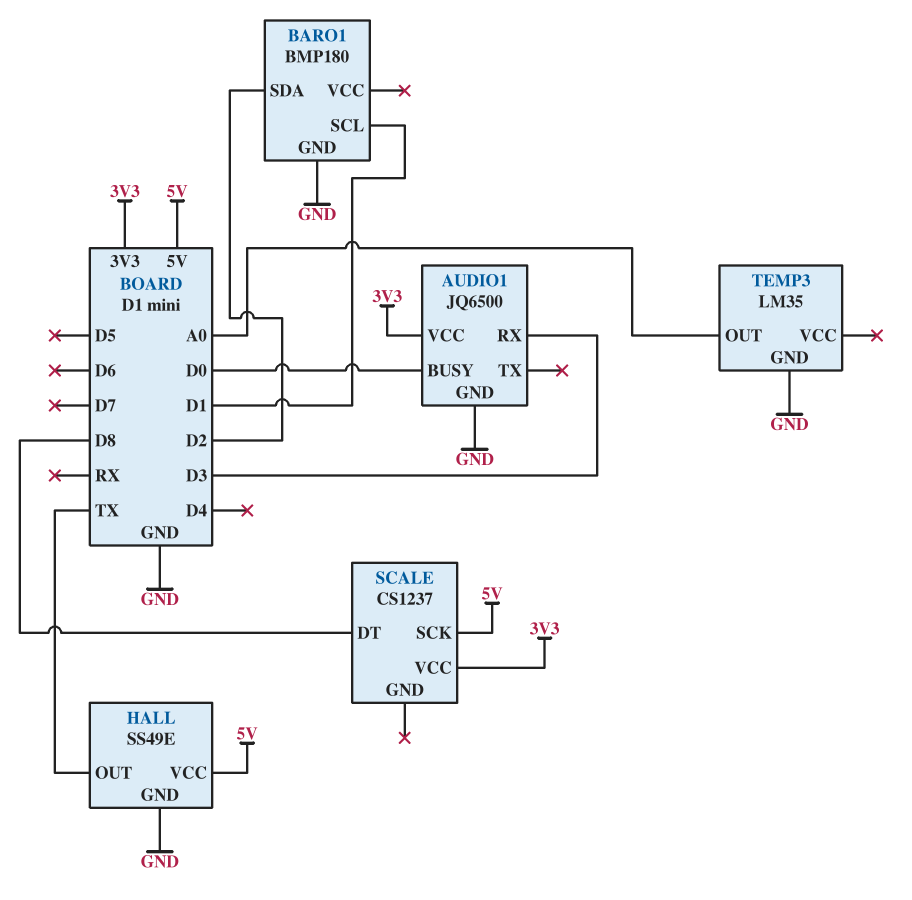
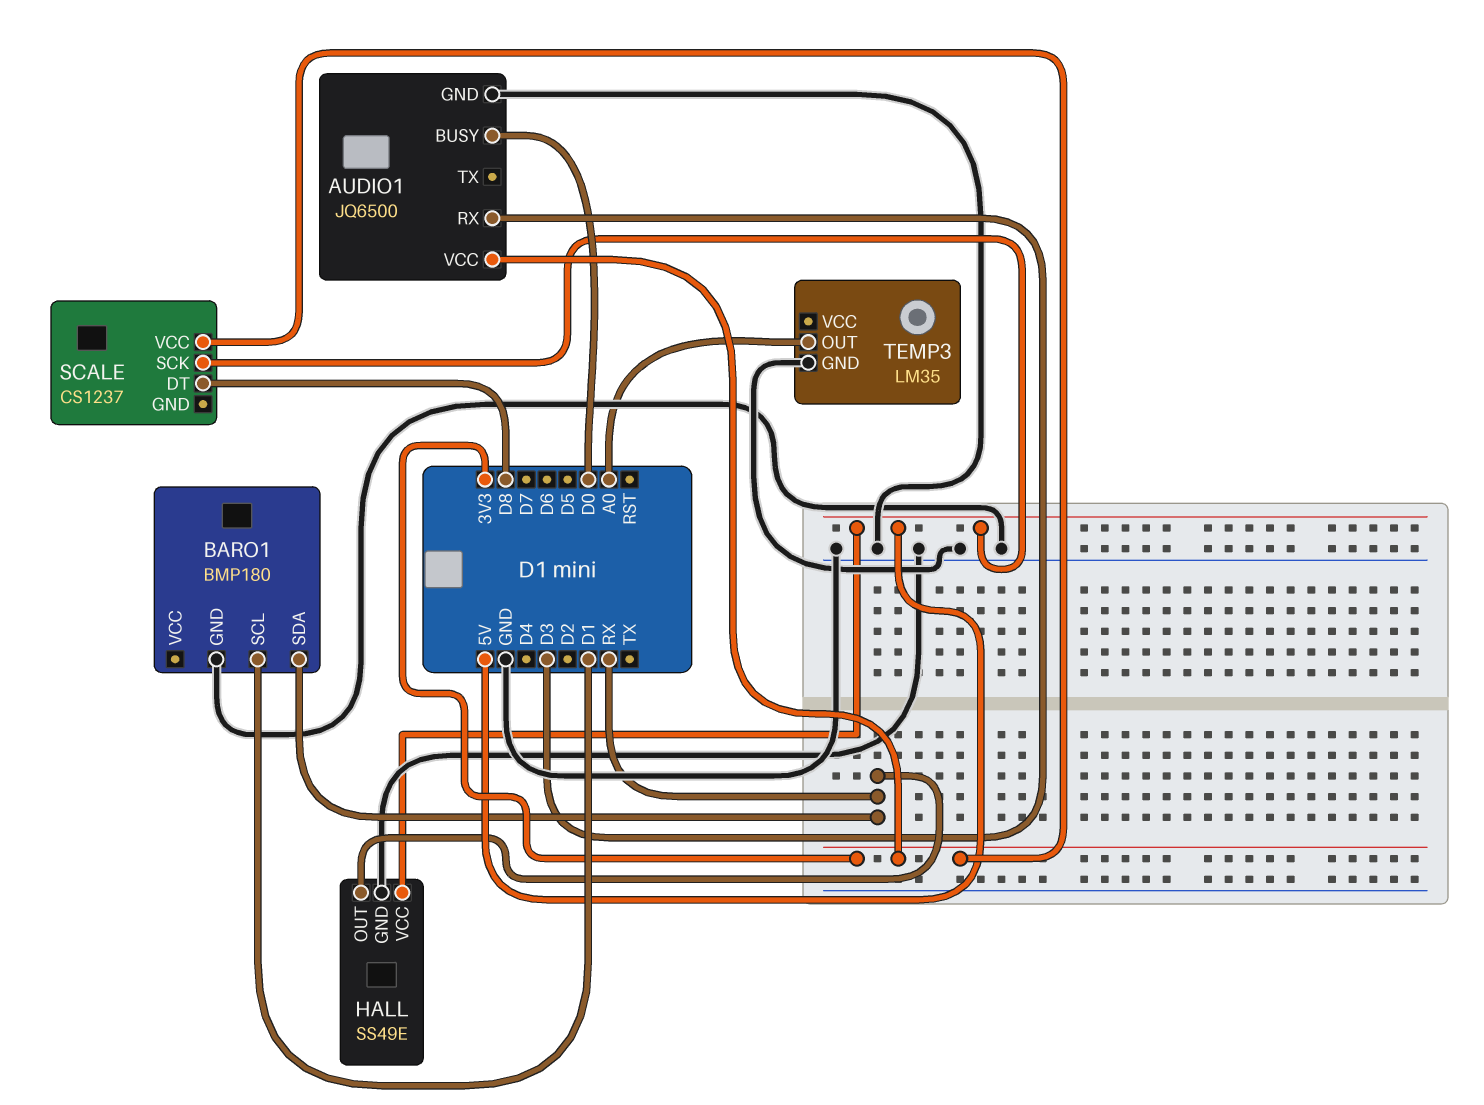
BARO1 pin SDA: D2 -> RX
HALL pin OUT: TX -> RX

